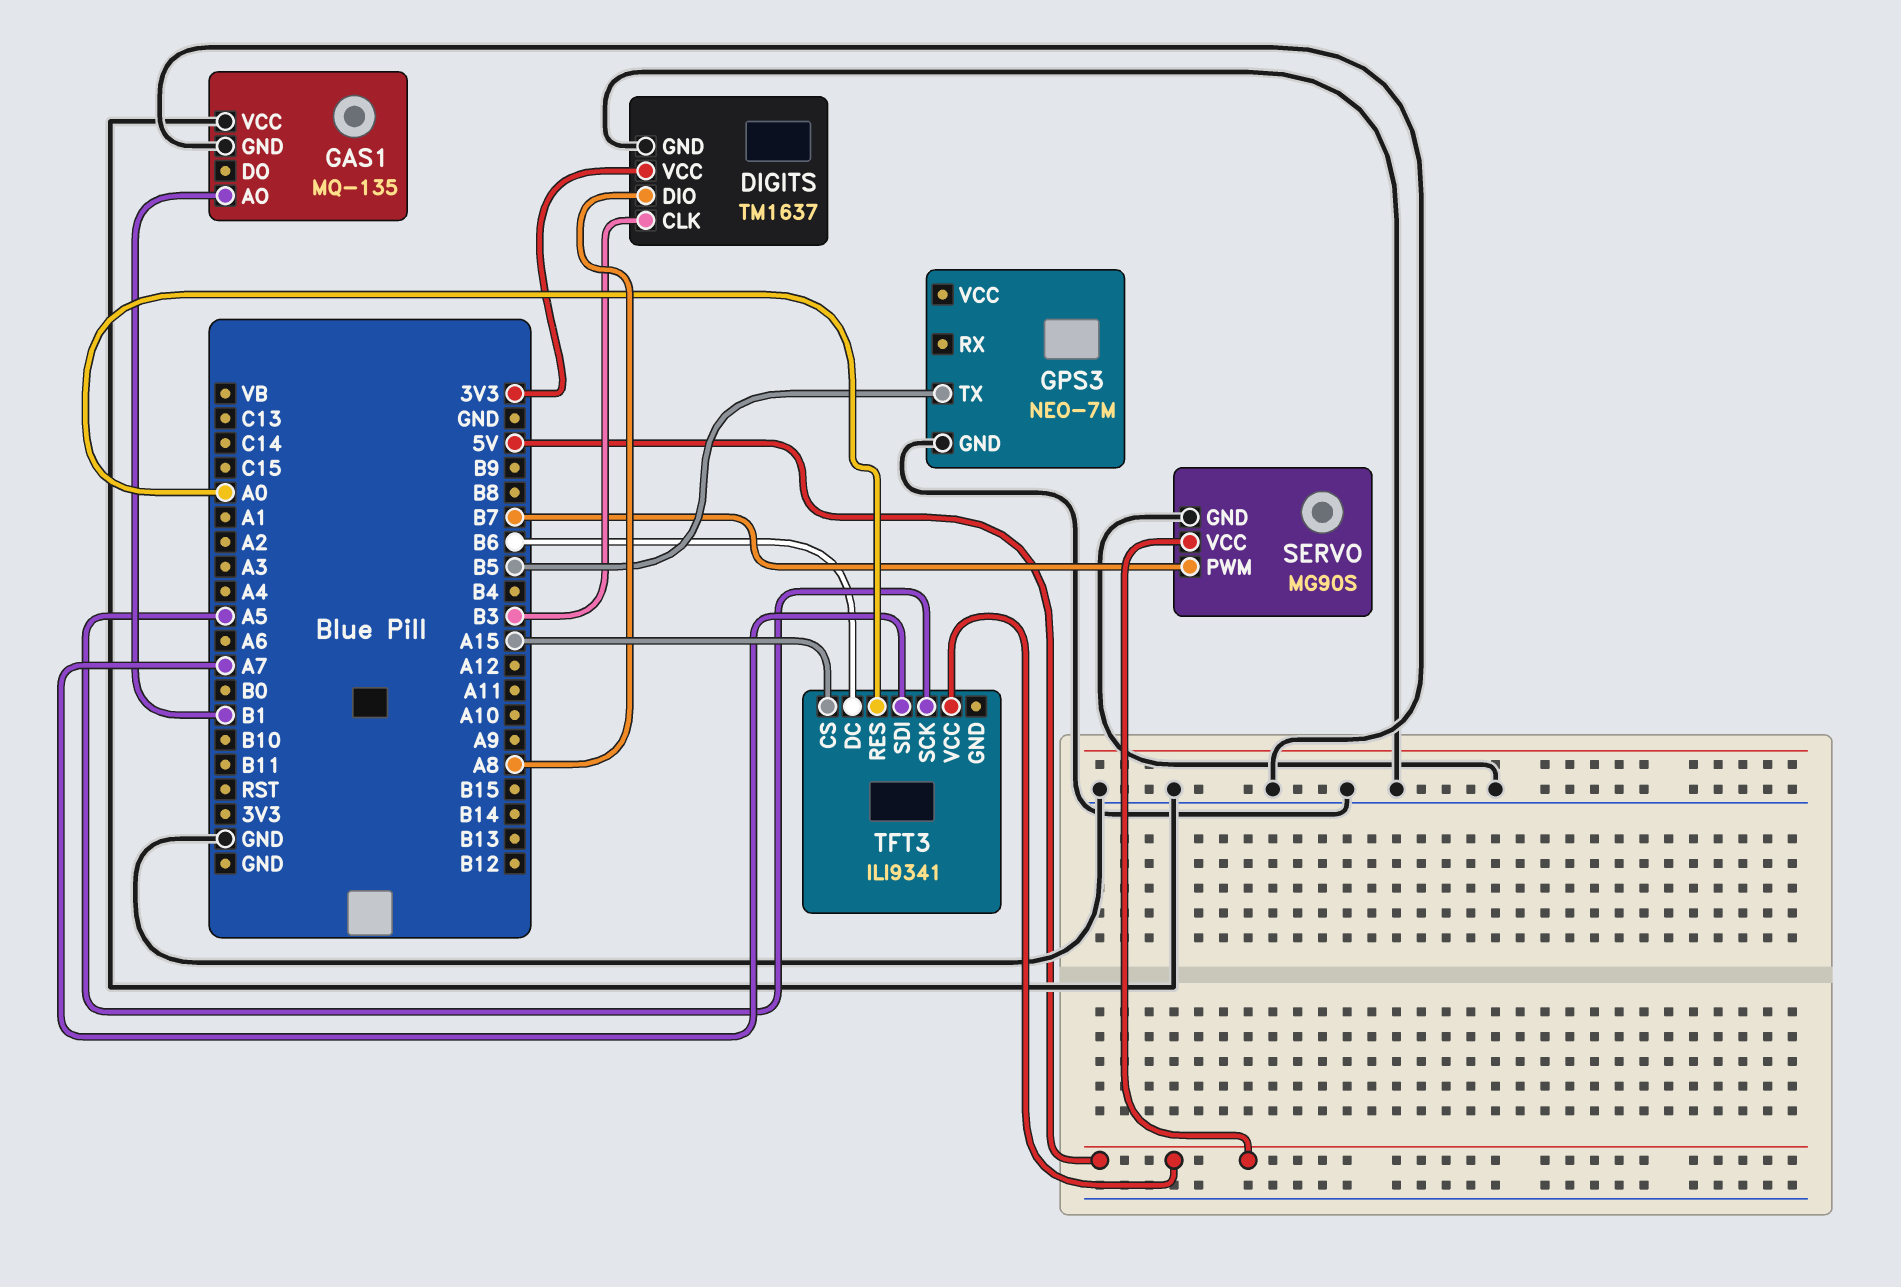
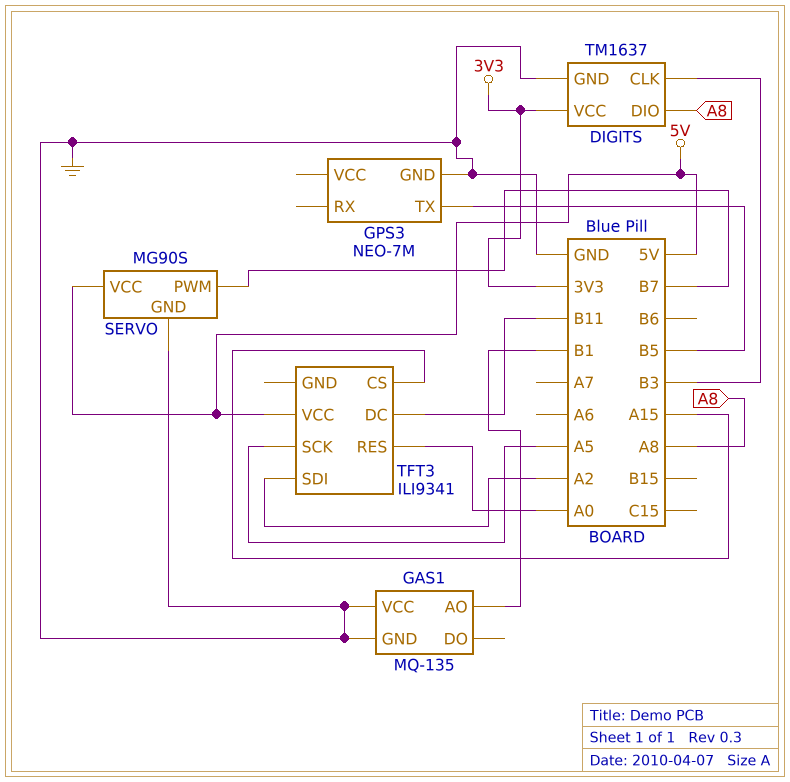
TFT3 pin DC: B6 -> B11
TFT3 pin SDI: A7 -> A2

